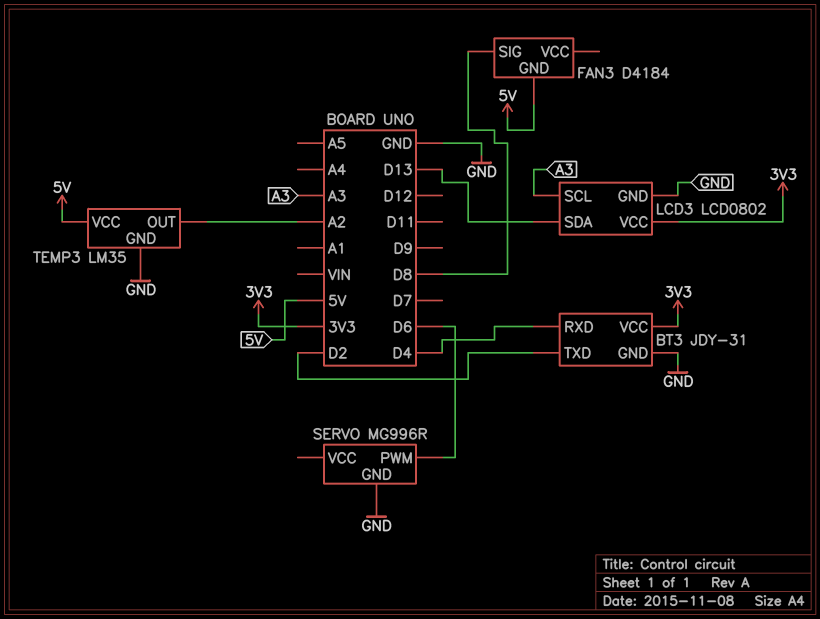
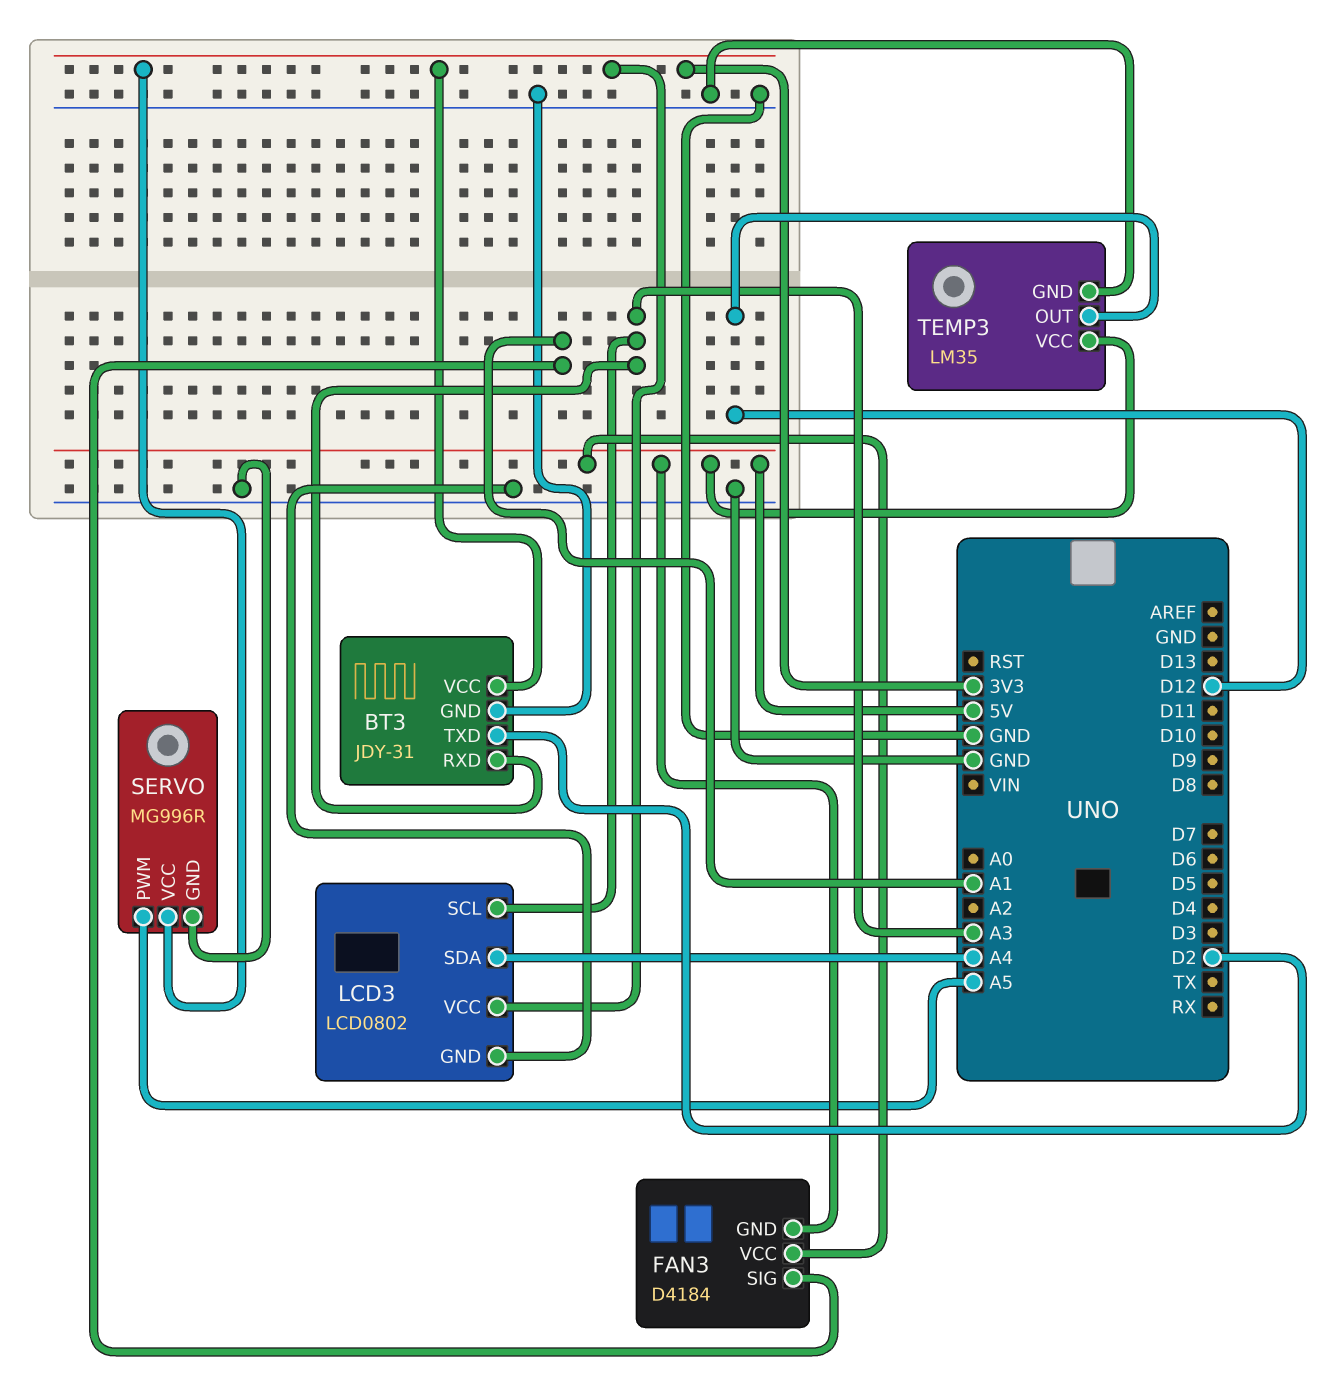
BT3 pin RXD: D4 -> A3
FAN3 pin SIG: D8 -> A1
FAN3 pin VCC: none -> 5V
LCD3 pin SDA: D13 -> A4
SERVO pin PWM: D6 -> A5
SERVO pin VCC: none -> 3V3
TEMP3 pin OUT: A2 -> D12

